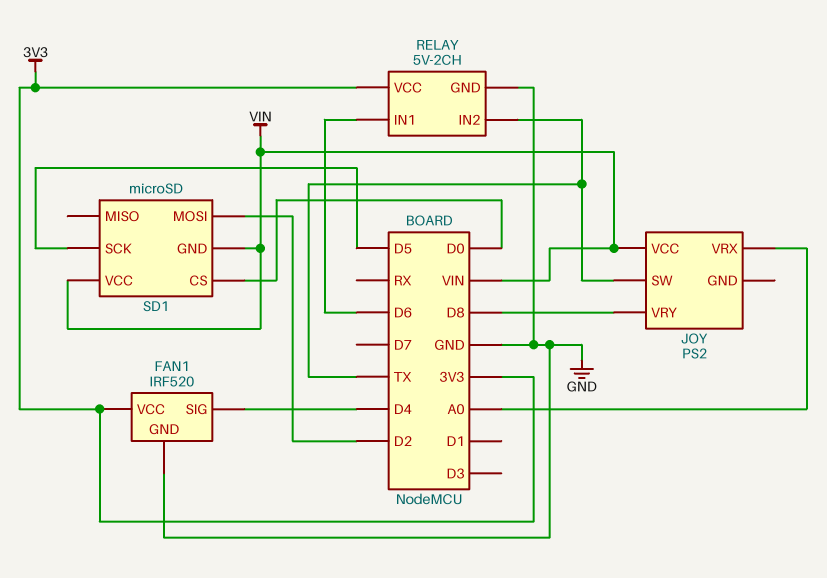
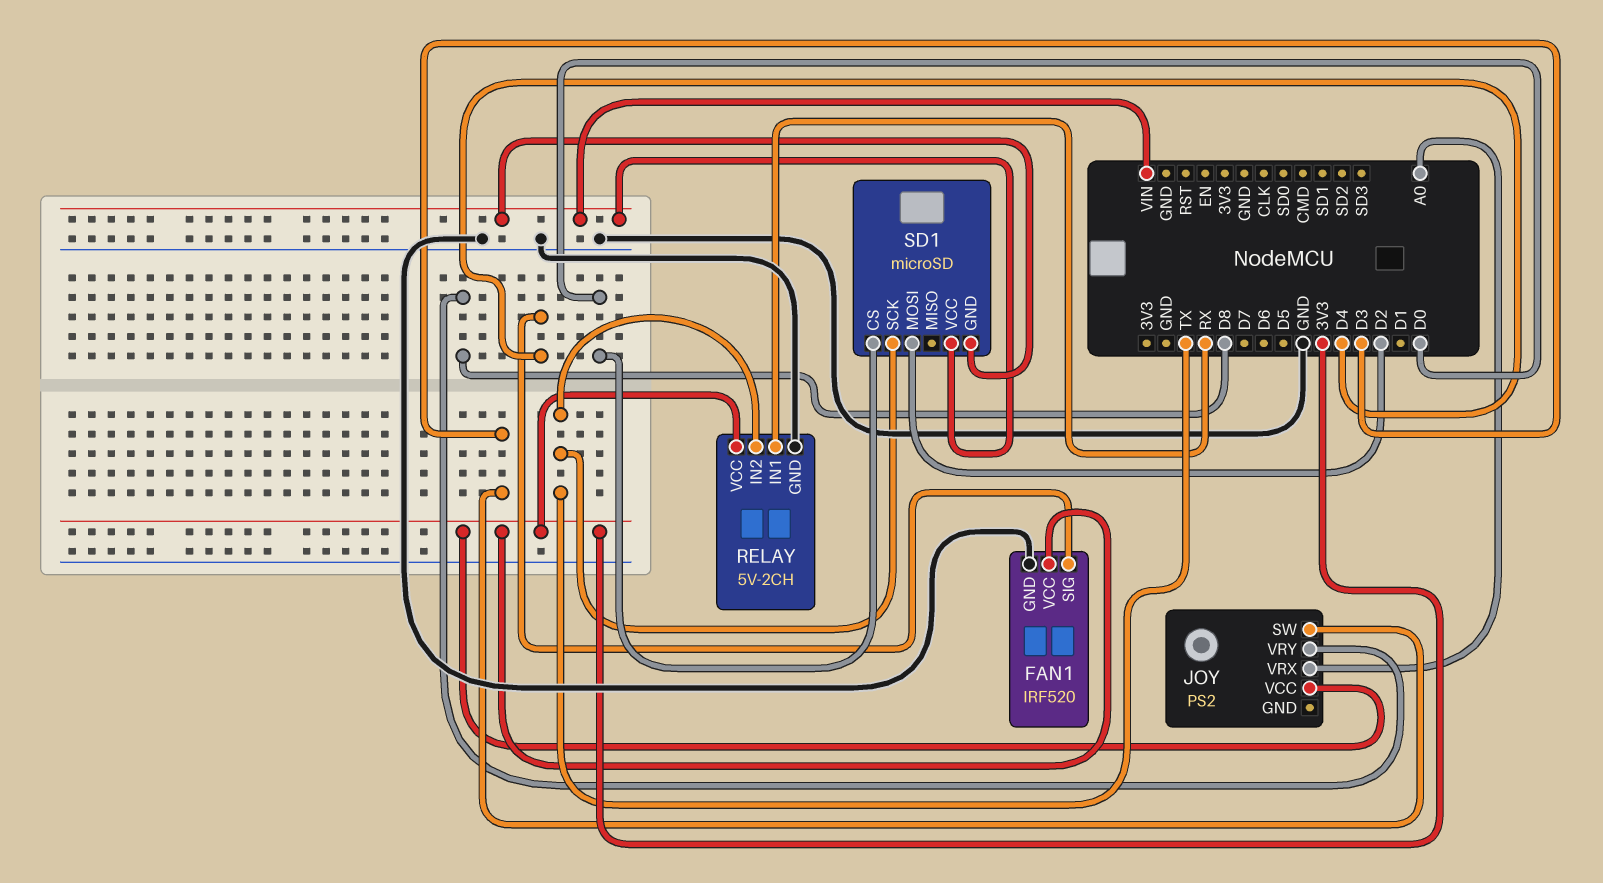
JOY pin SW: TX -> D3
JOY pin VCC: VIN -> 3V3
RELAY pin IN1: D6 -> RX
SD1 pin SCK: D5 -> TX

